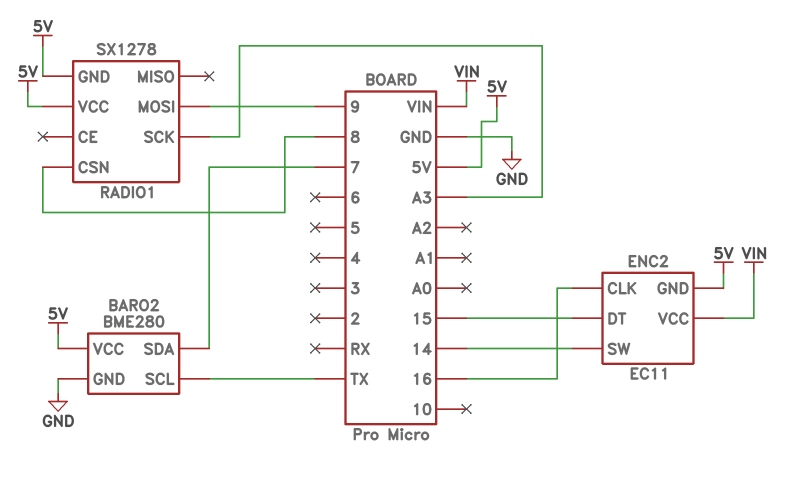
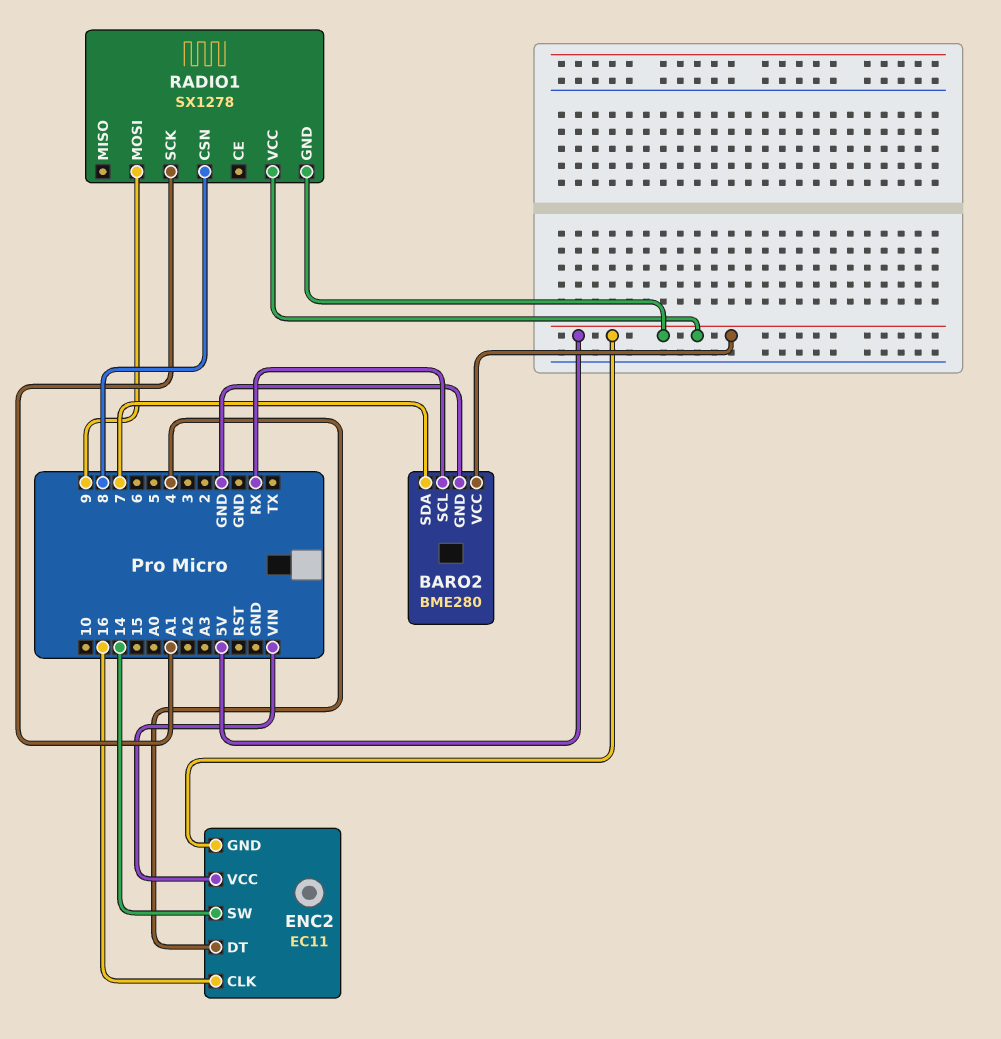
BARO2 pin SCL: TX -> RX
ENC2 pin DT: 15 -> 4
RADIO1 pin SCK: A3 -> A1

